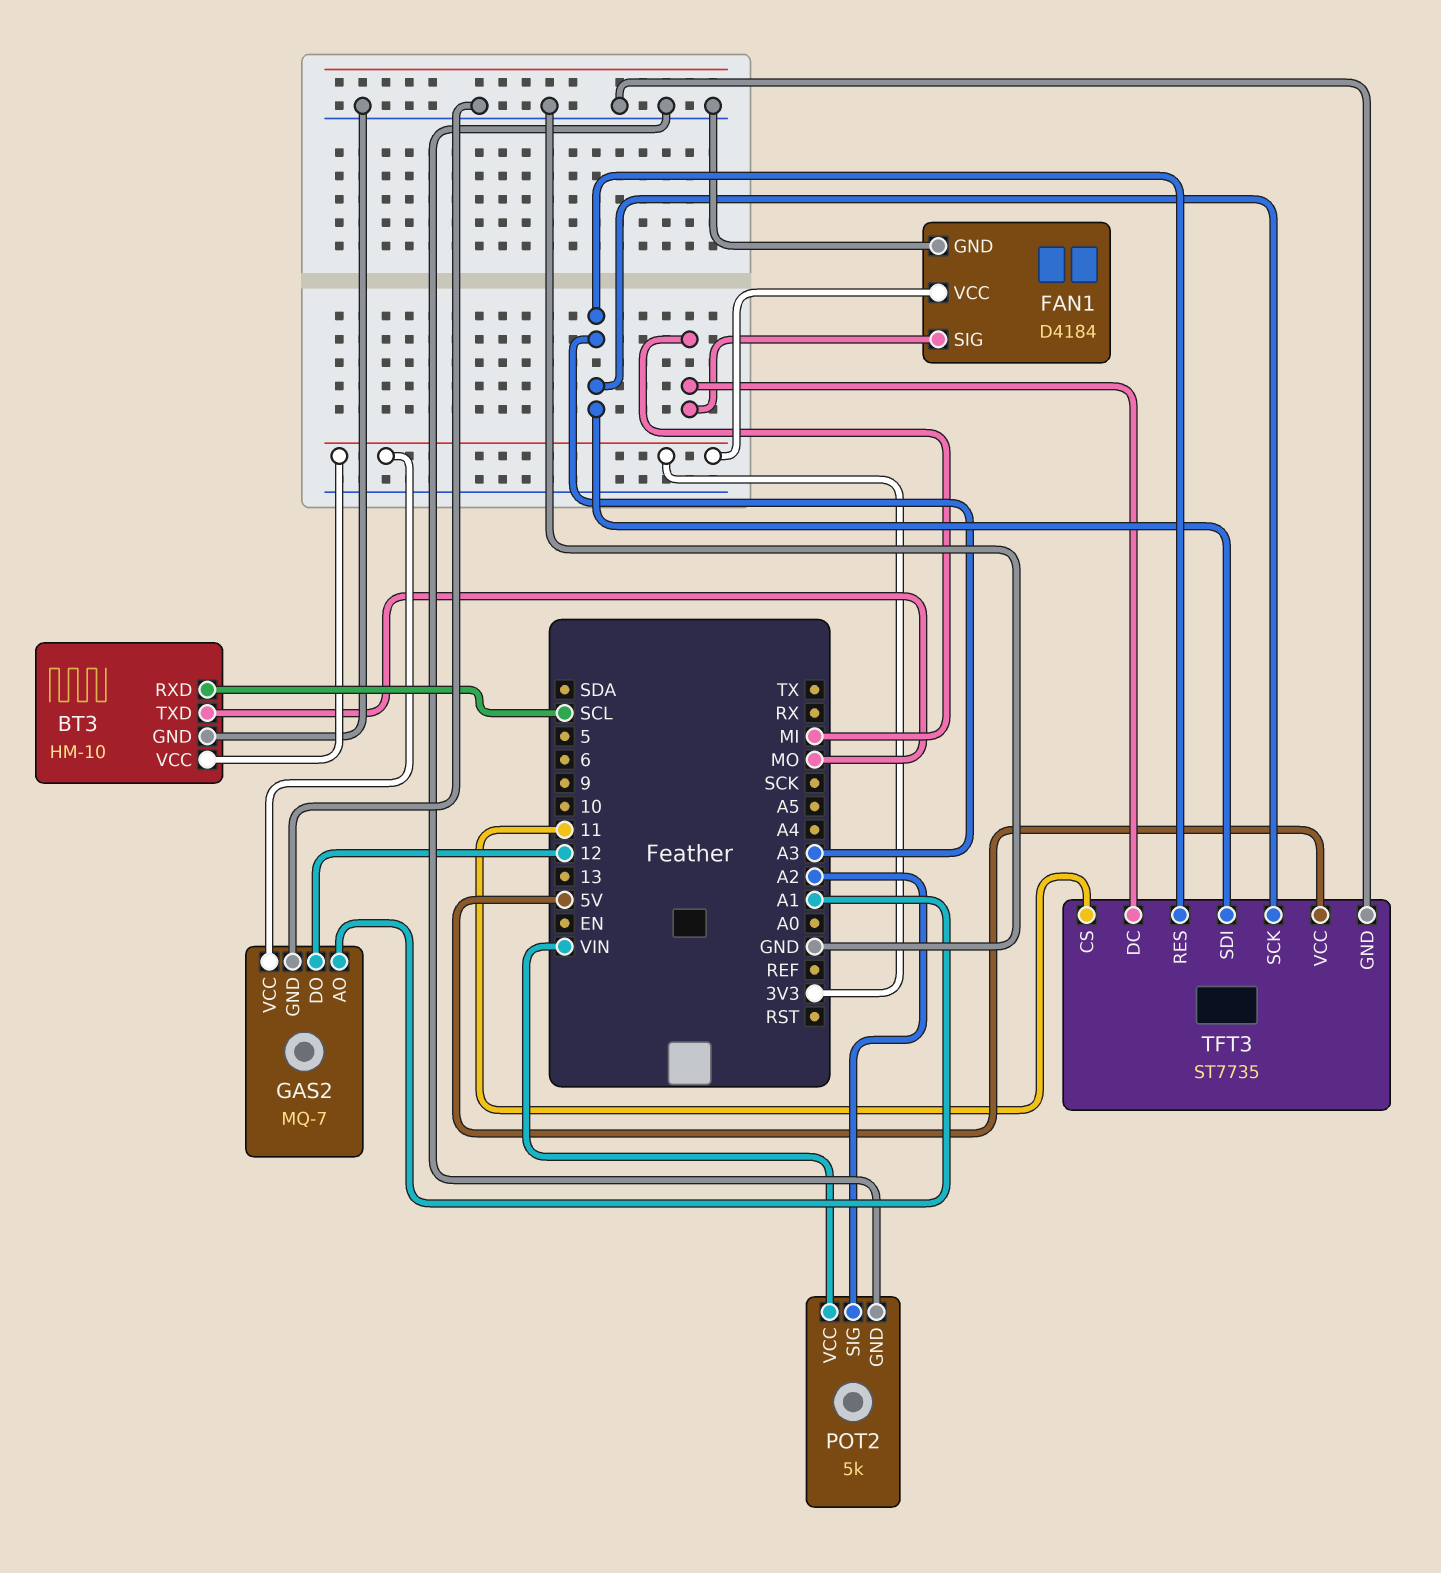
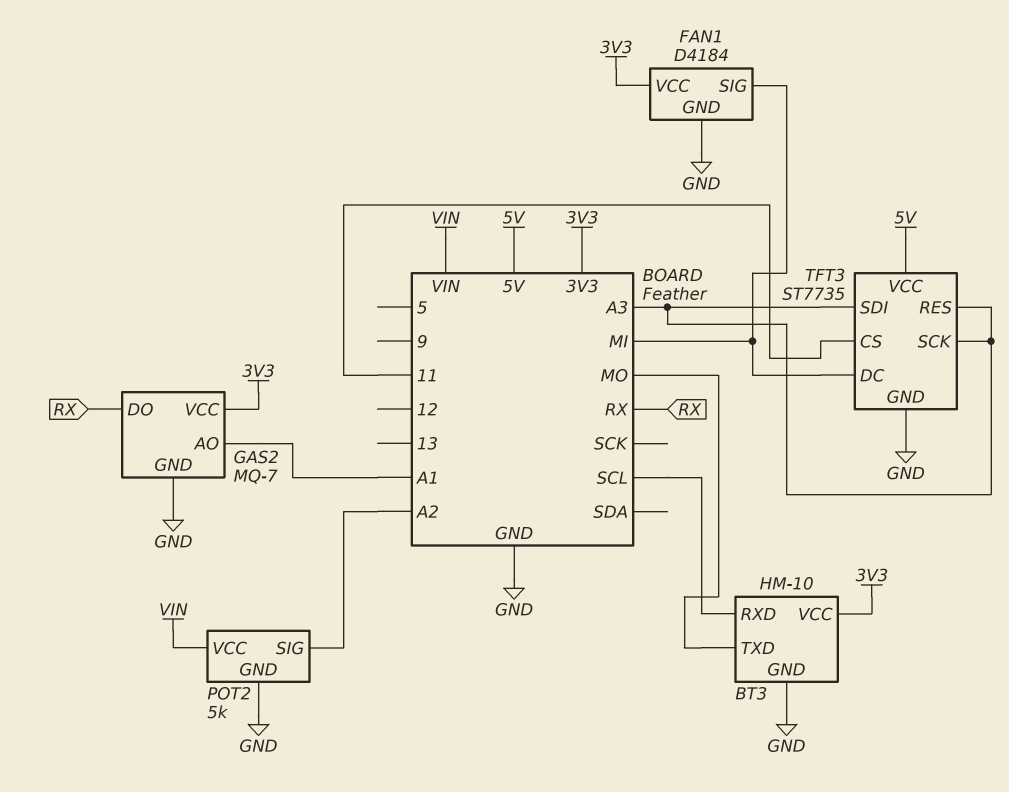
GAS2 pin DO: 12 -> RX

